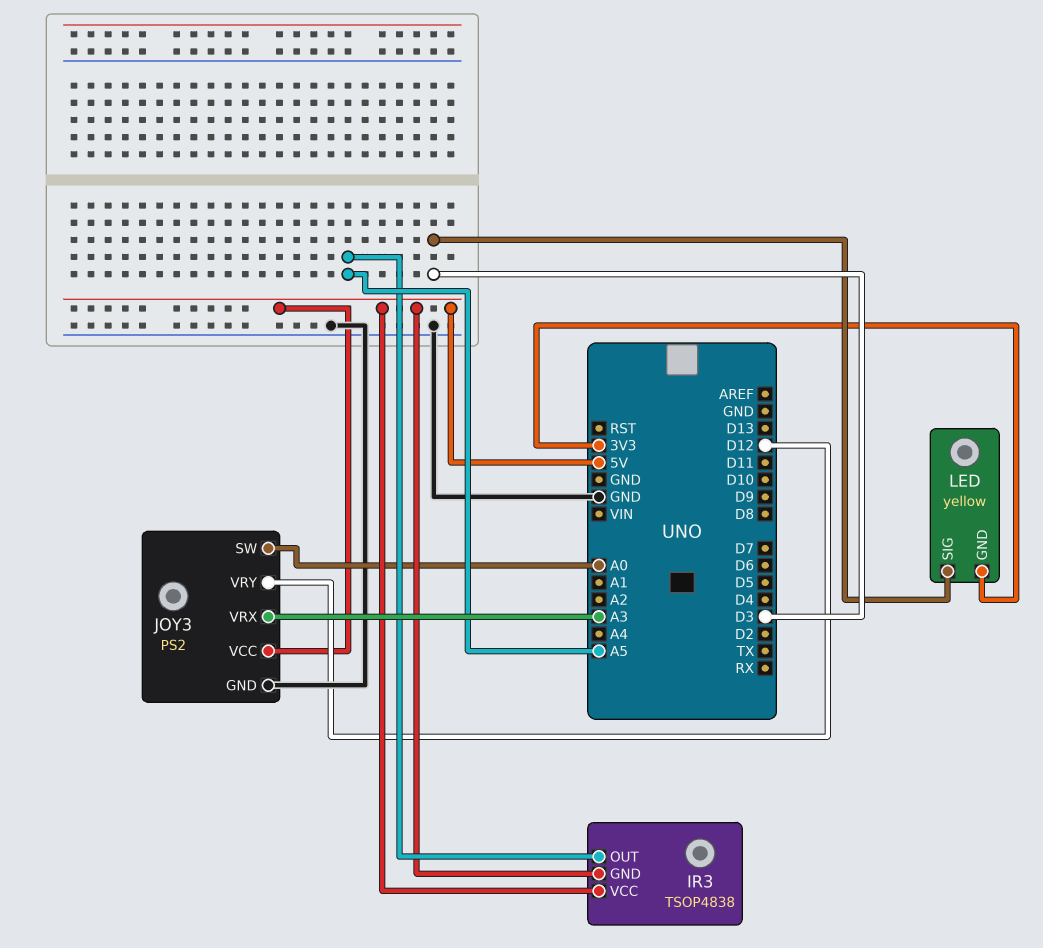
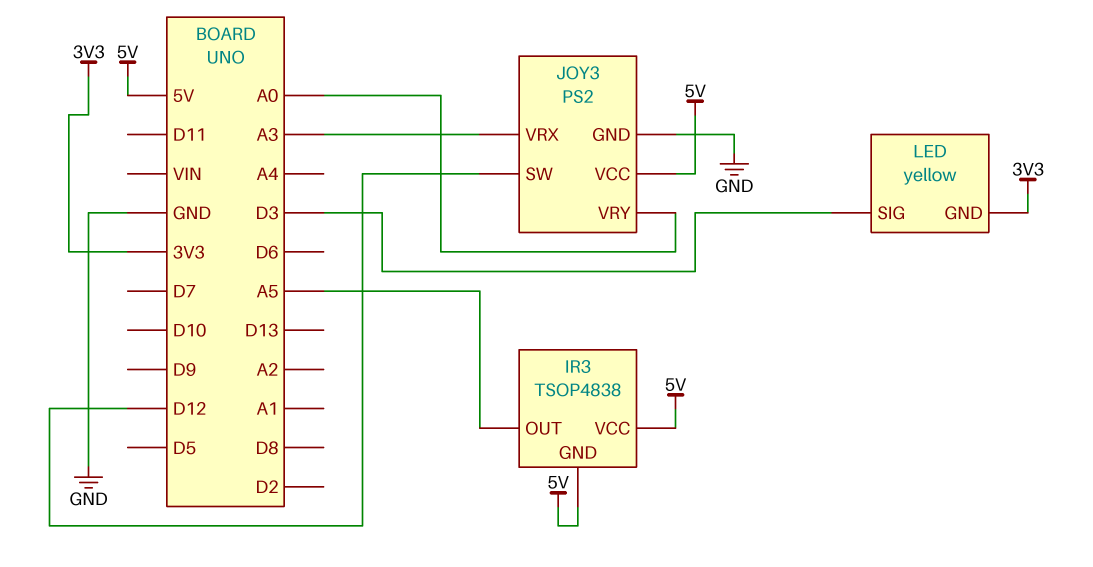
JOY3 pin SW: A0 -> D12
JOY3 pin VRY: D12 -> A0

